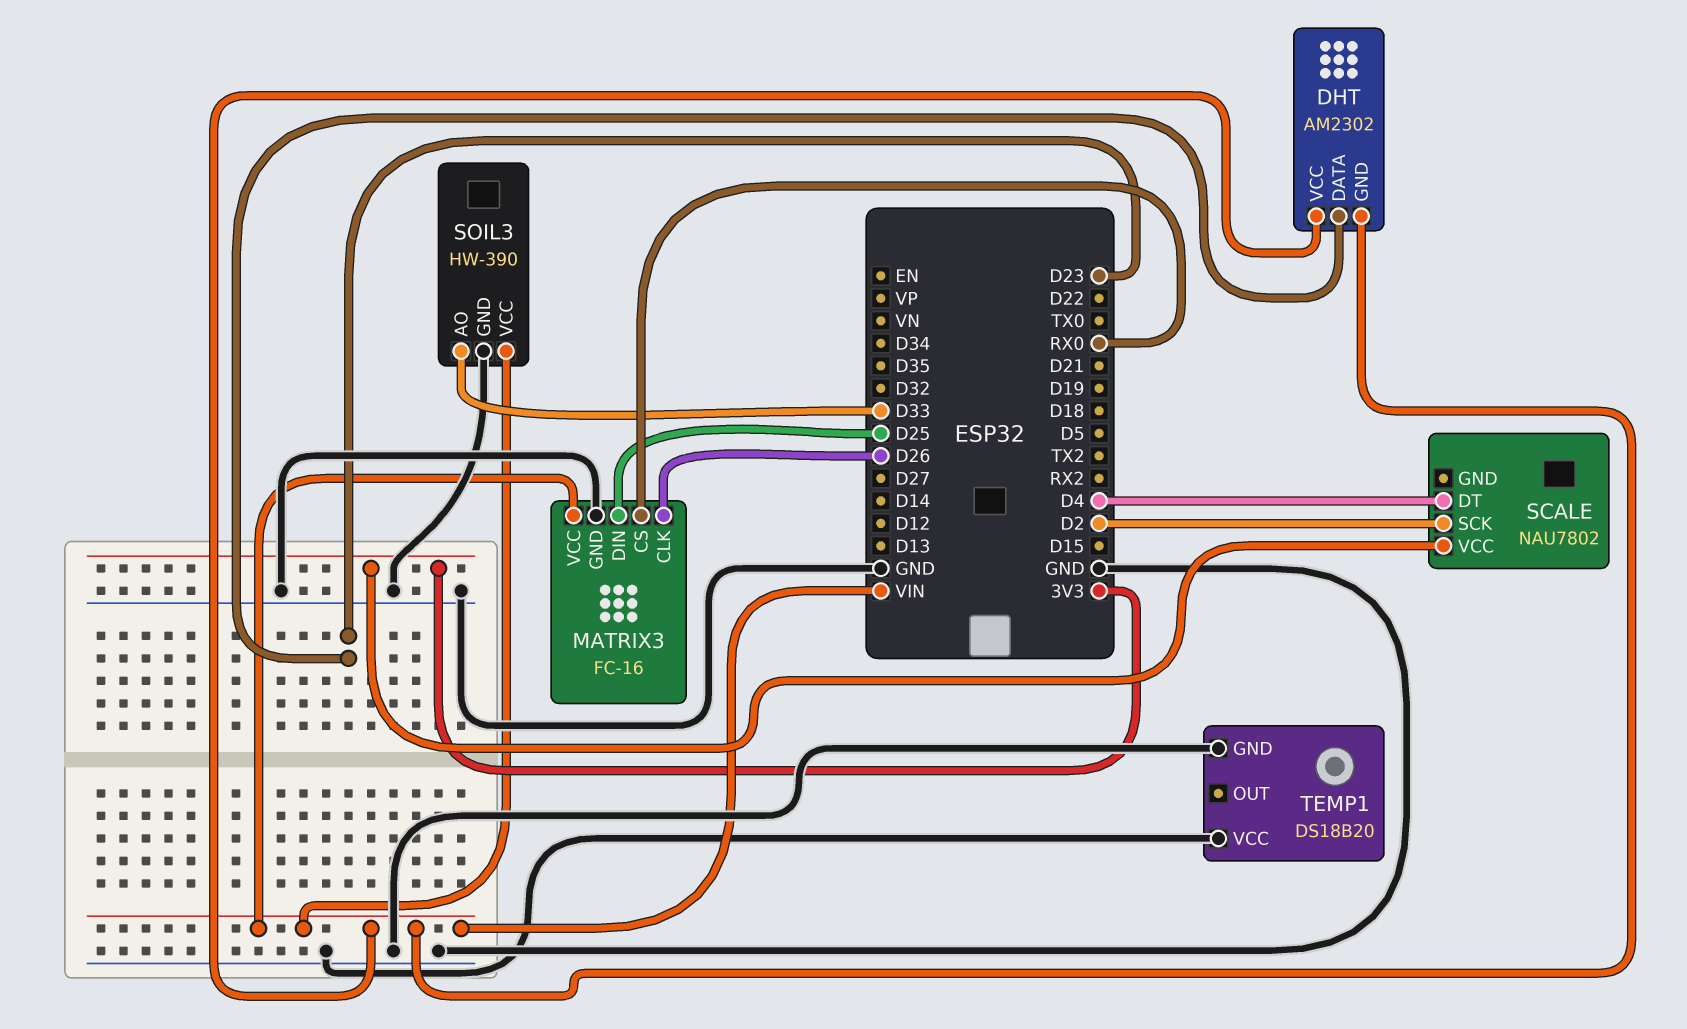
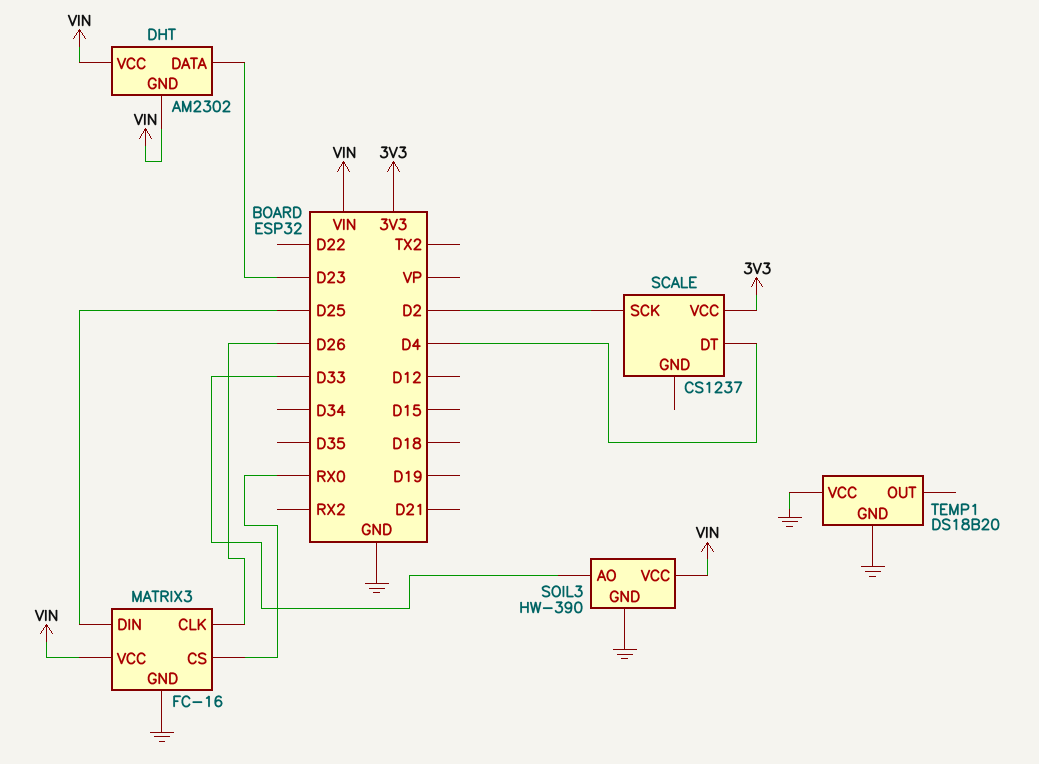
SCALE: NAU7802 -> CS1237

